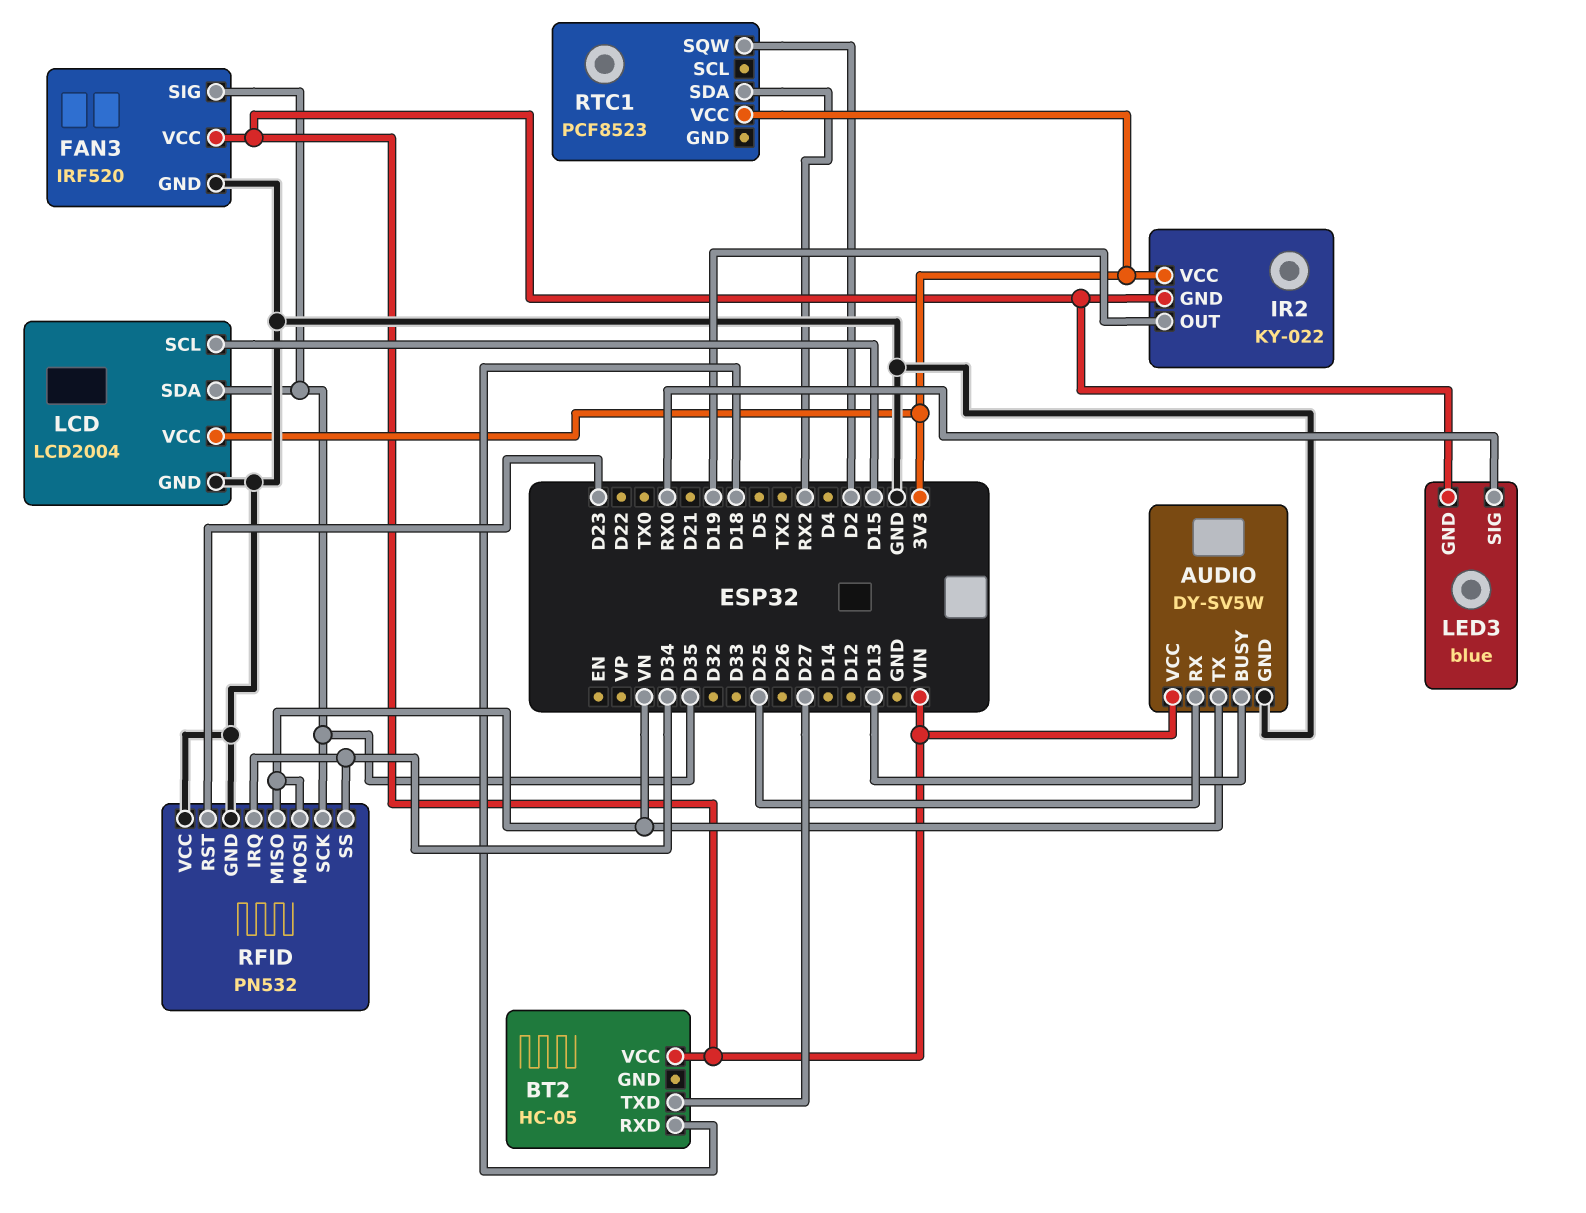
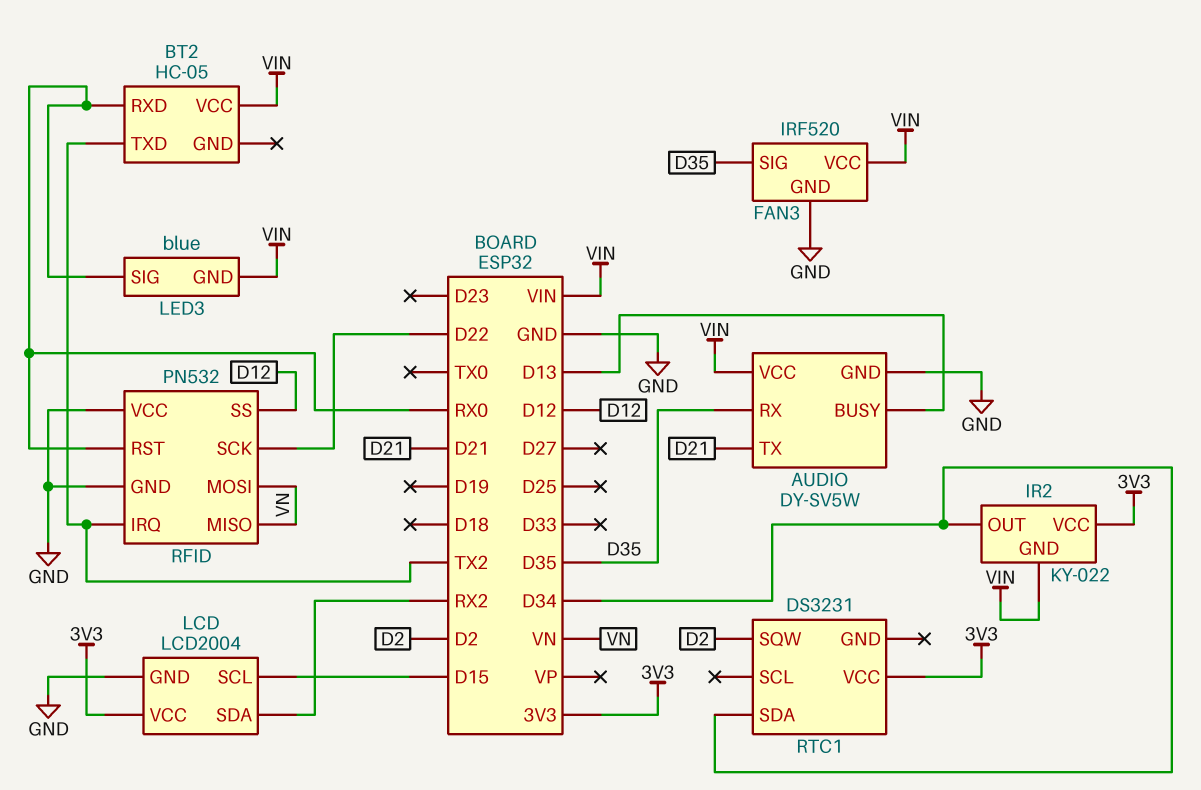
AUDIO pin RX: D25 -> D35
AUDIO pin TX: VN -> D21
BT2 pin RXD: D18 -> RX0
BT2 pin TXD: D27 -> TX2
IR2 pin OUT: D19 -> D34
LCD pin SDA: D35 -> RX2
RFID pin IRQ: D34 -> TX2
RFID pin RST: D23 -> RX0
RFID pin SCK: D35 -> D22
RFID pin SS: D34 -> D12
RTC1: PCF8523 -> DS3231
RTC1 pin SDA: RX2 -> D34

